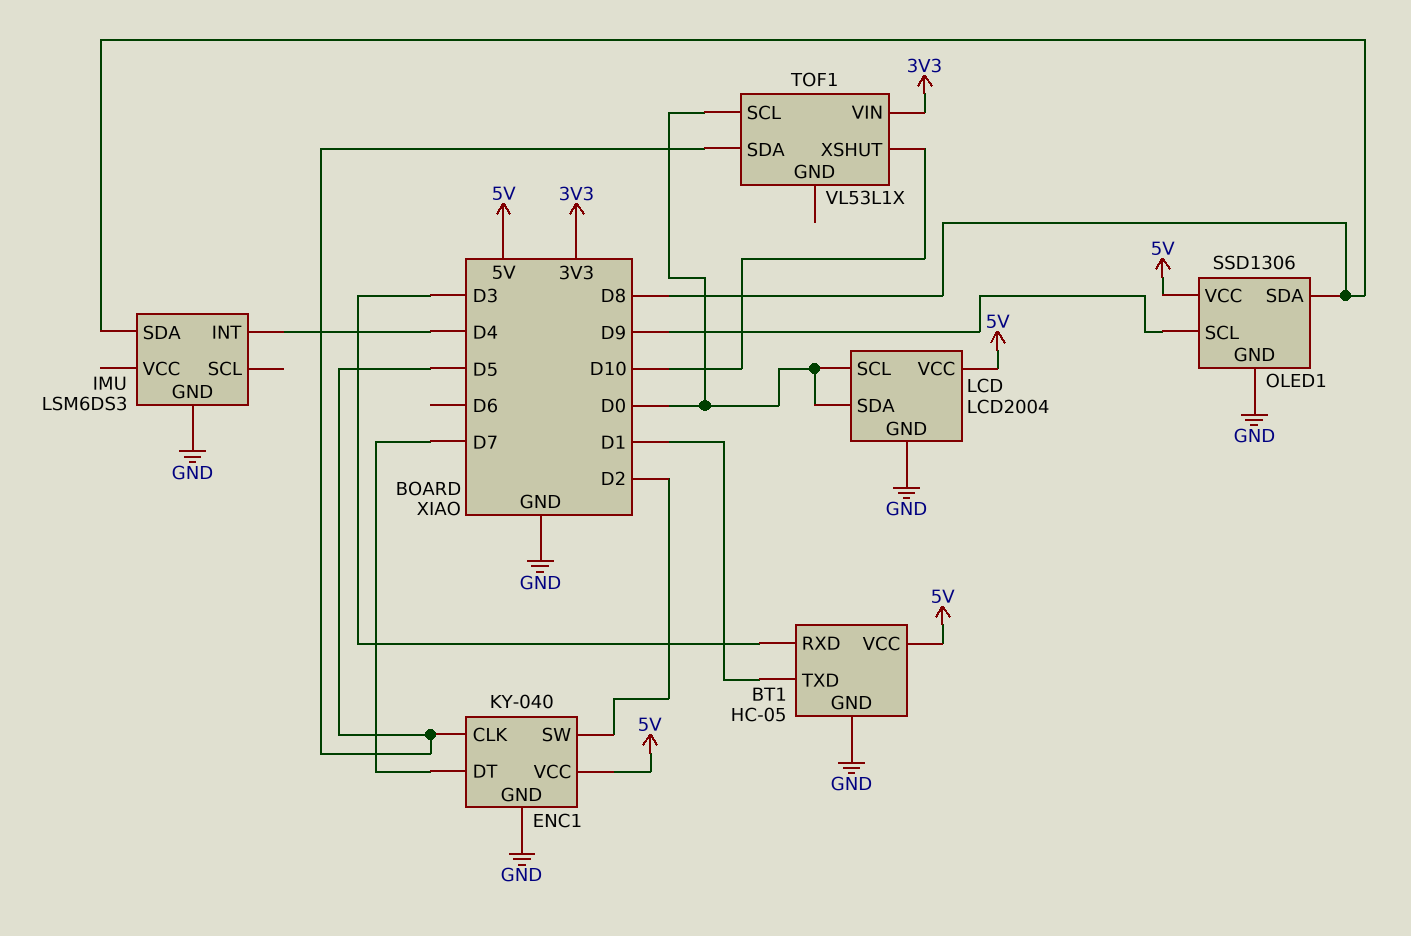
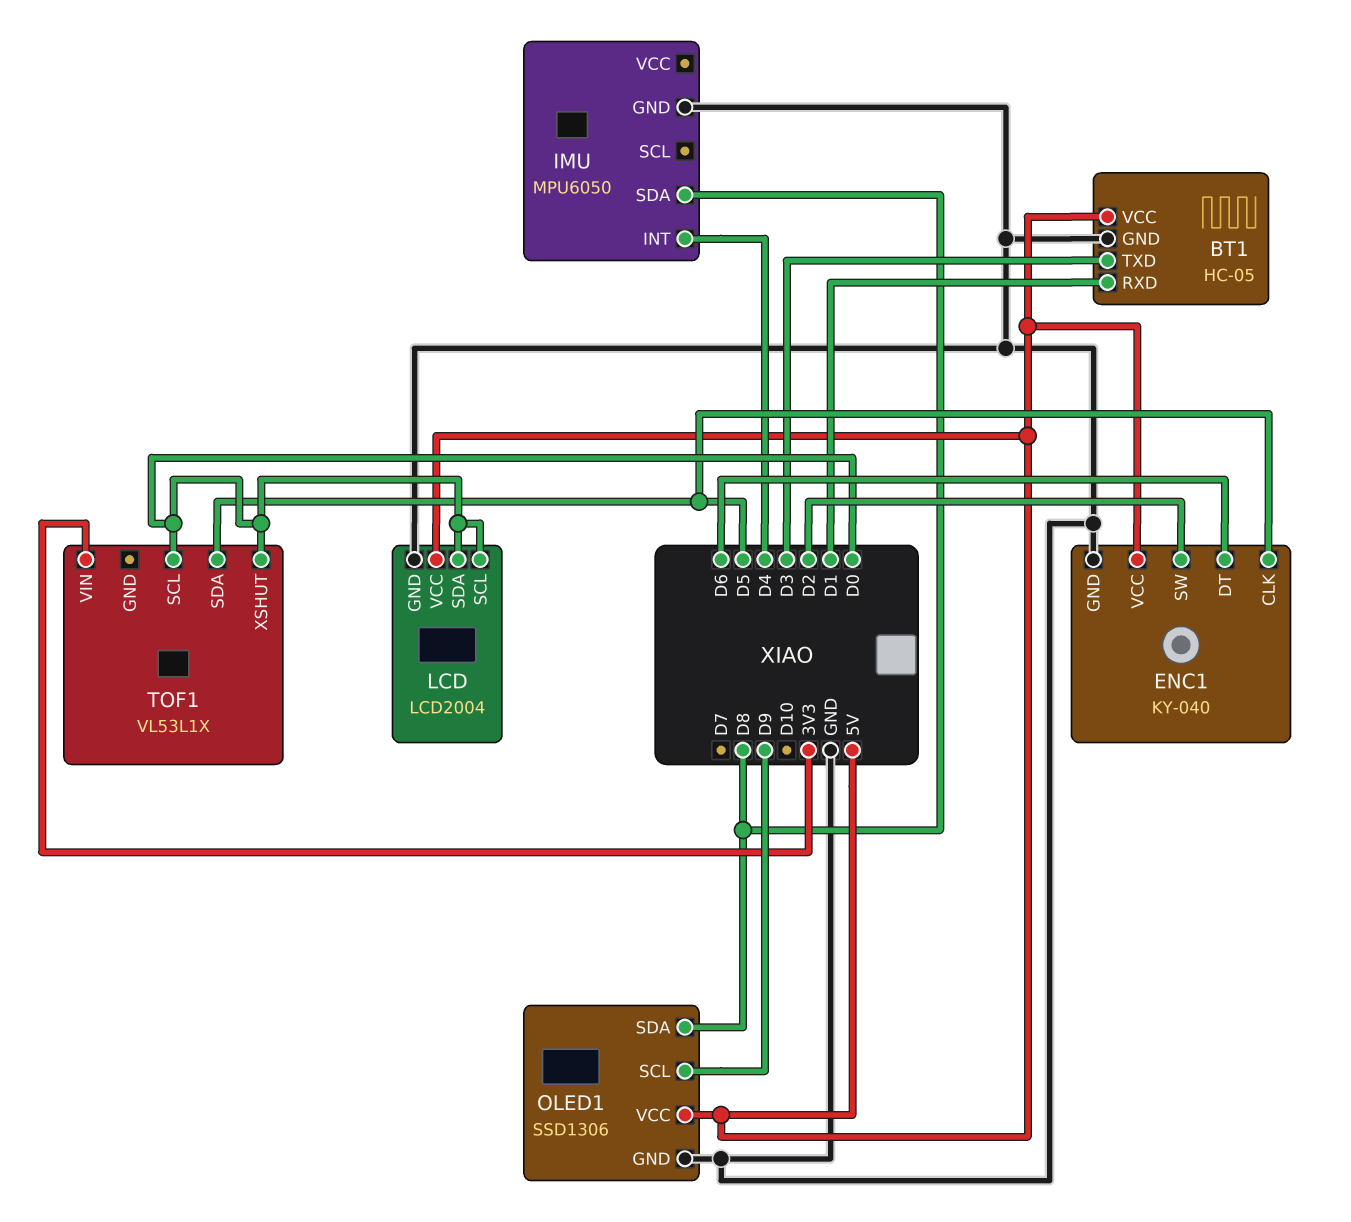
BT1 pin RXD: D3 -> D1
BT1 pin TXD: D1 -> D3
ENC1 pin DT: D7 -> D6
IMU: LSM6DS3 -> MPU6050
TOF1 pin XSHUT: D10 -> D0

